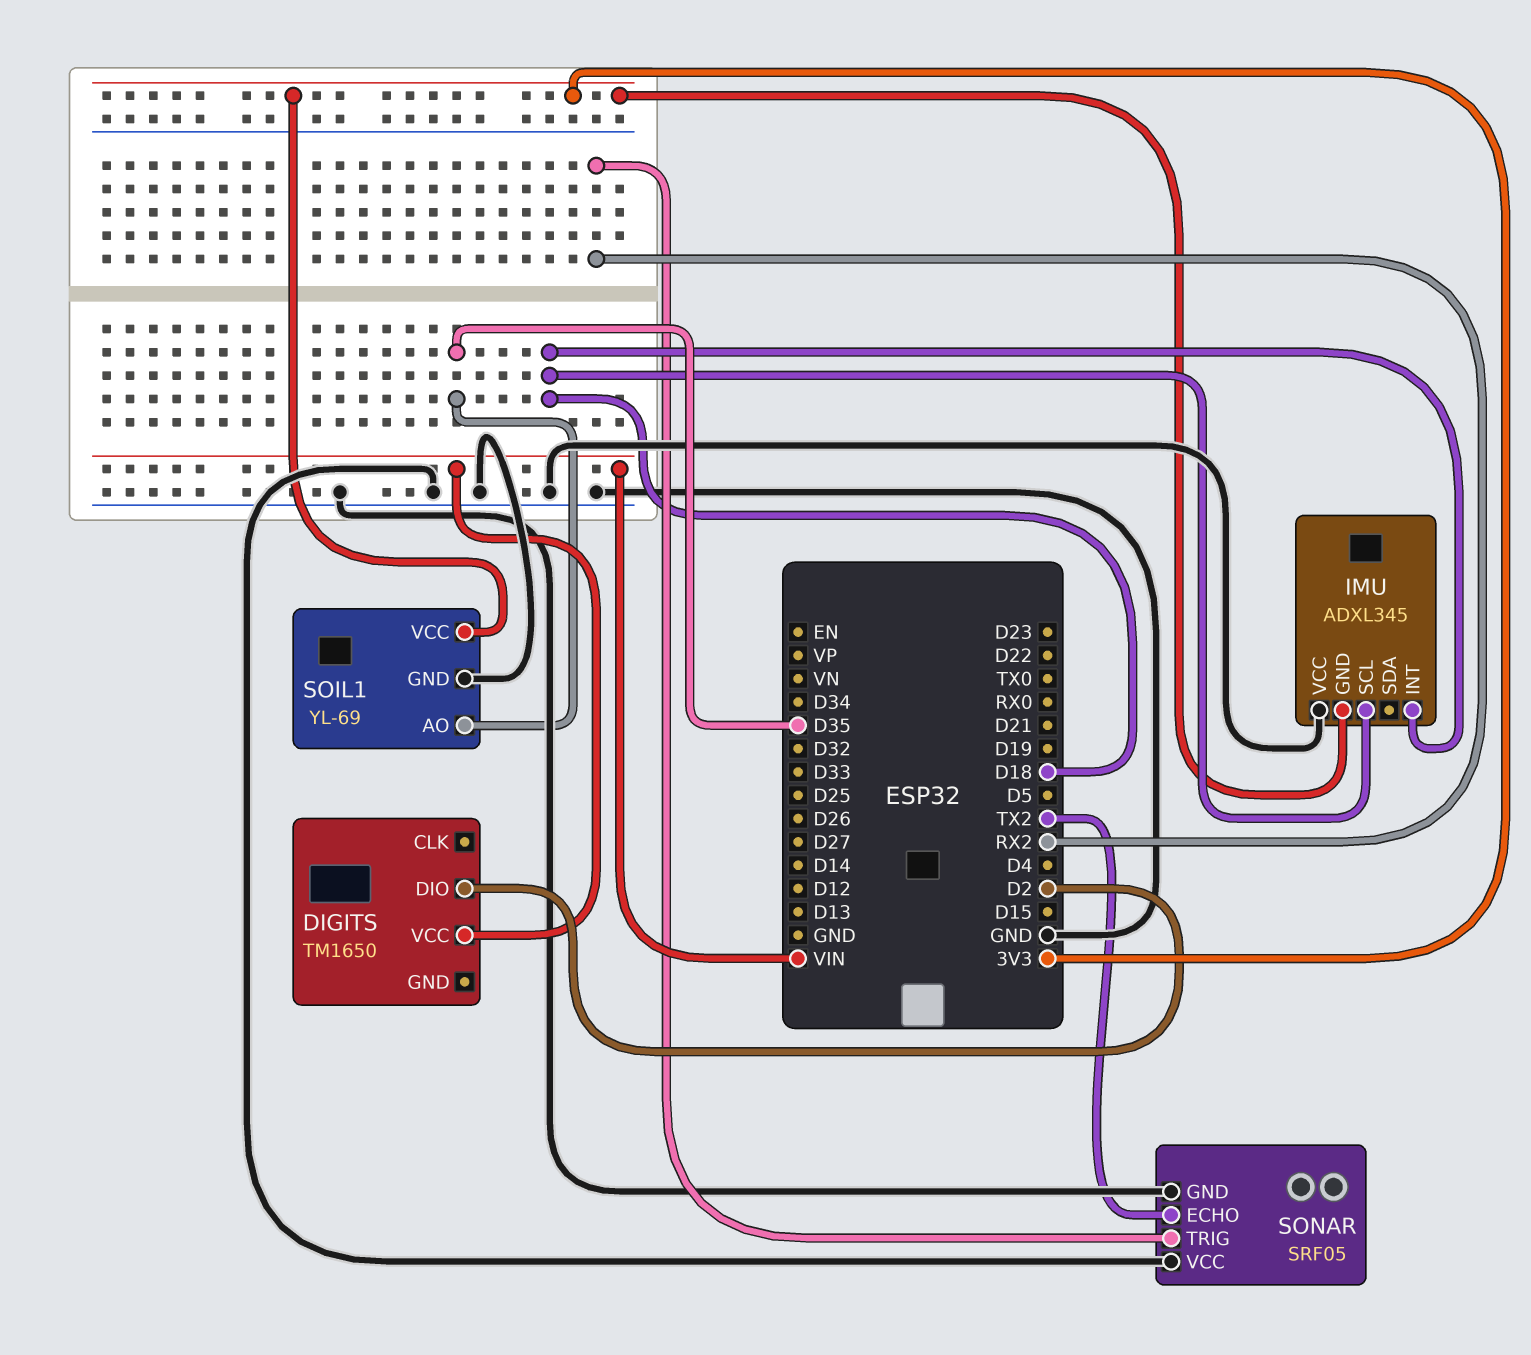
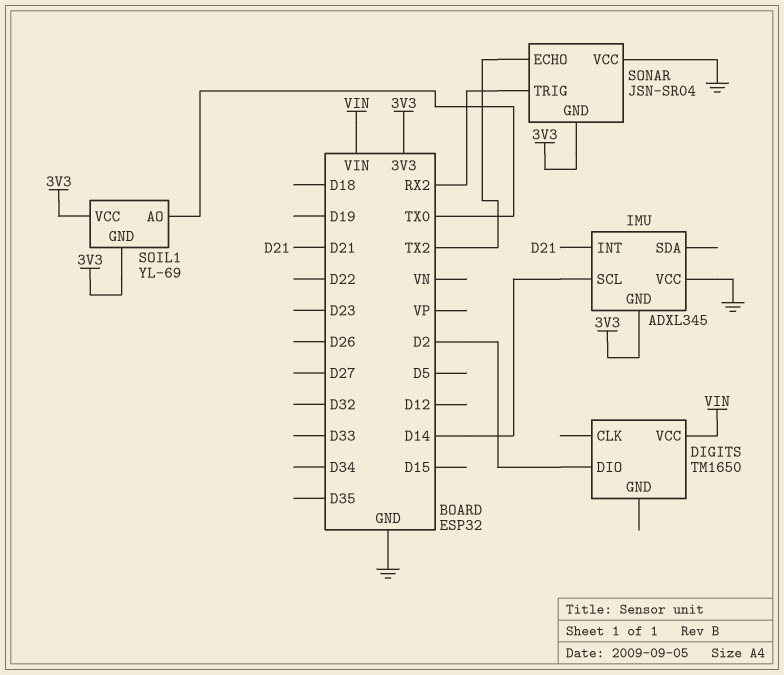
IMU pin INT: D18 -> D21
IMU pin SCL: D18 -> D14
SOIL1 pin AO: D35 -> TX0
SOIL1 pin GND: GND -> 3V3
SONAR: SRF05 -> JSN-SR04
SONAR pin GND: GND -> 3V3

